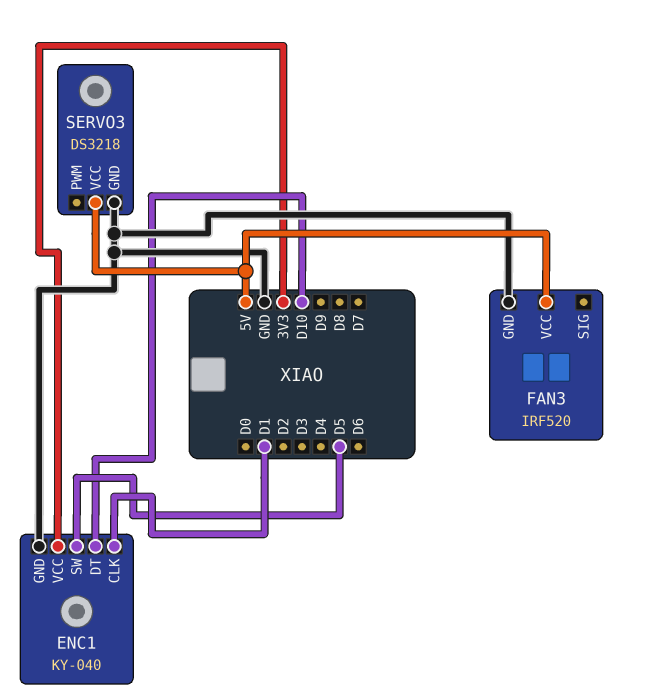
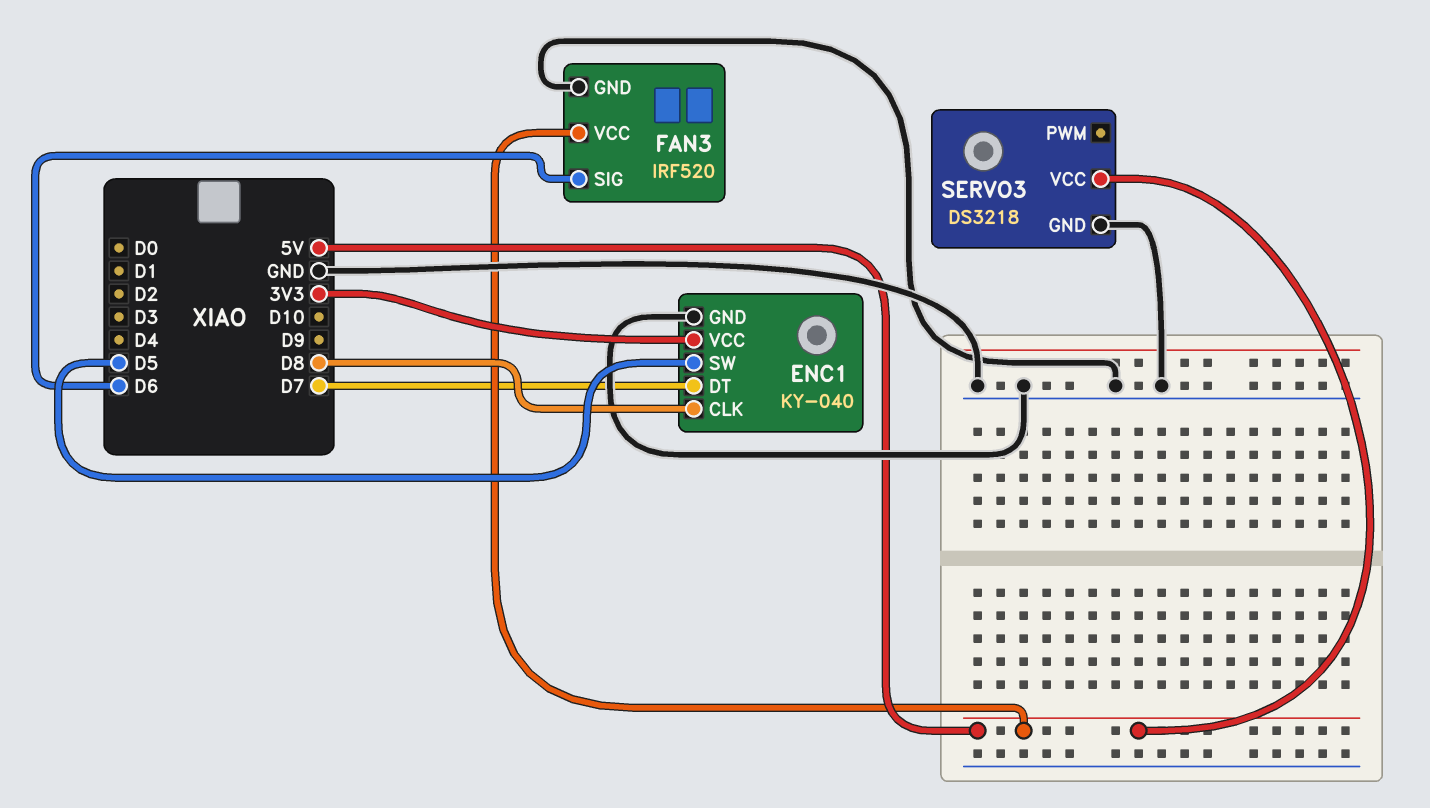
ENC1 pin CLK: D1 -> D8
ENC1 pin DT: D10 -> D7
FAN3 pin SIG: none -> D6

